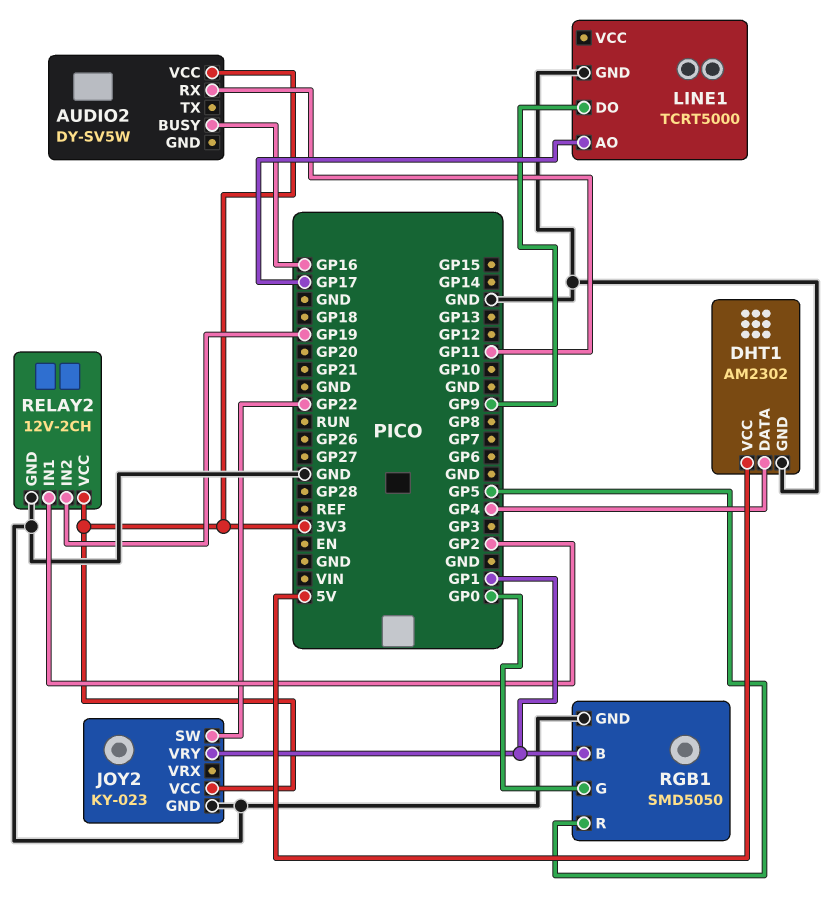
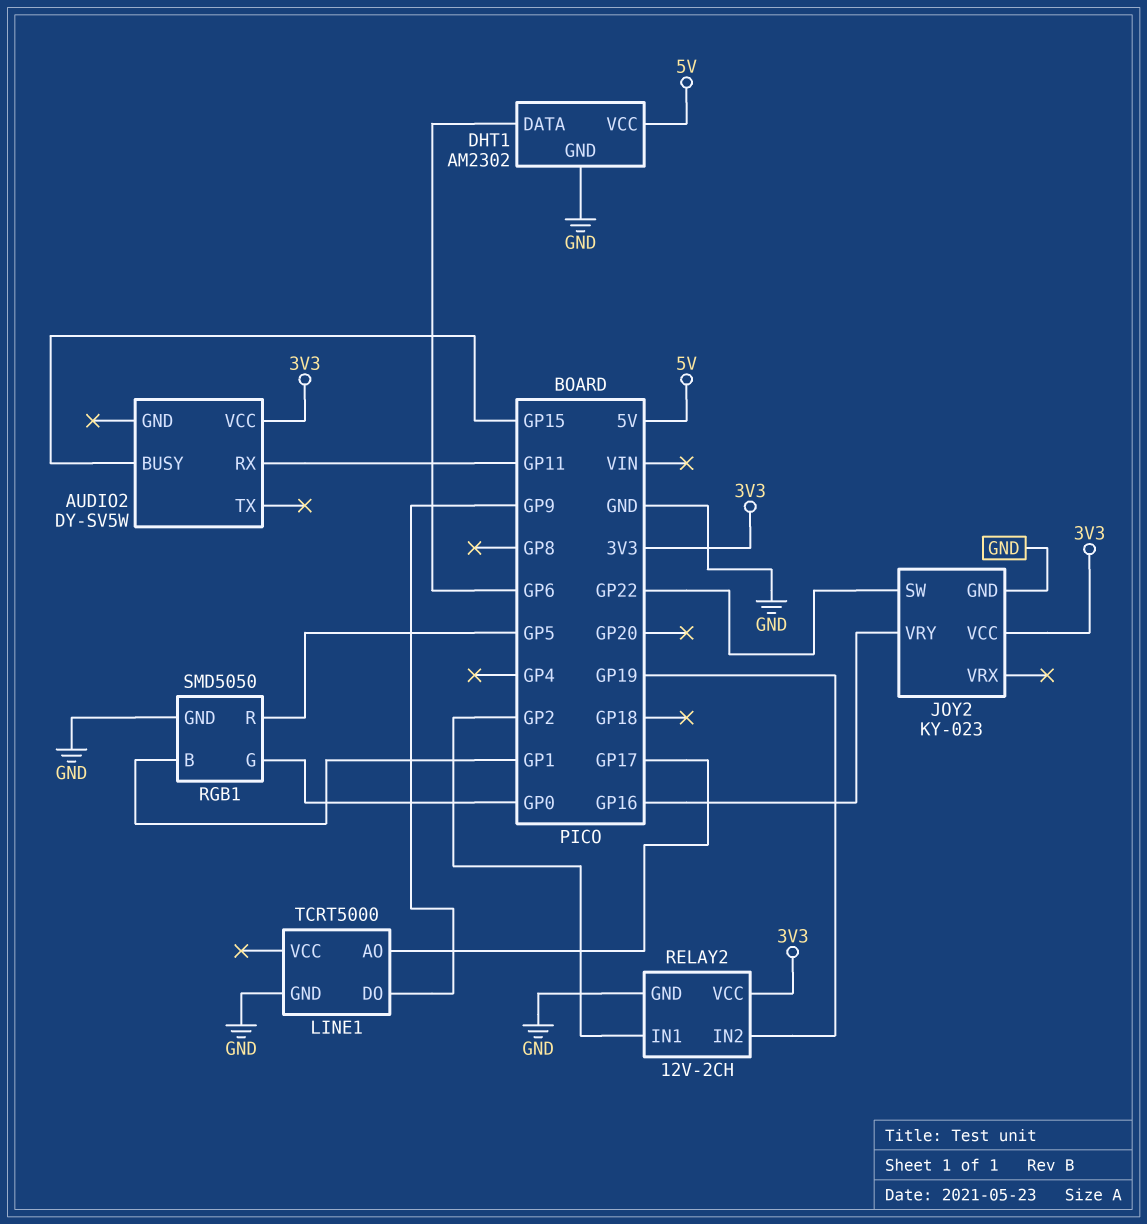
AUDIO2 pin BUSY: GP16 -> GP15
DHT1 pin DATA: GP4 -> GP6
JOY2 pin VRY: GP1 -> GP16

